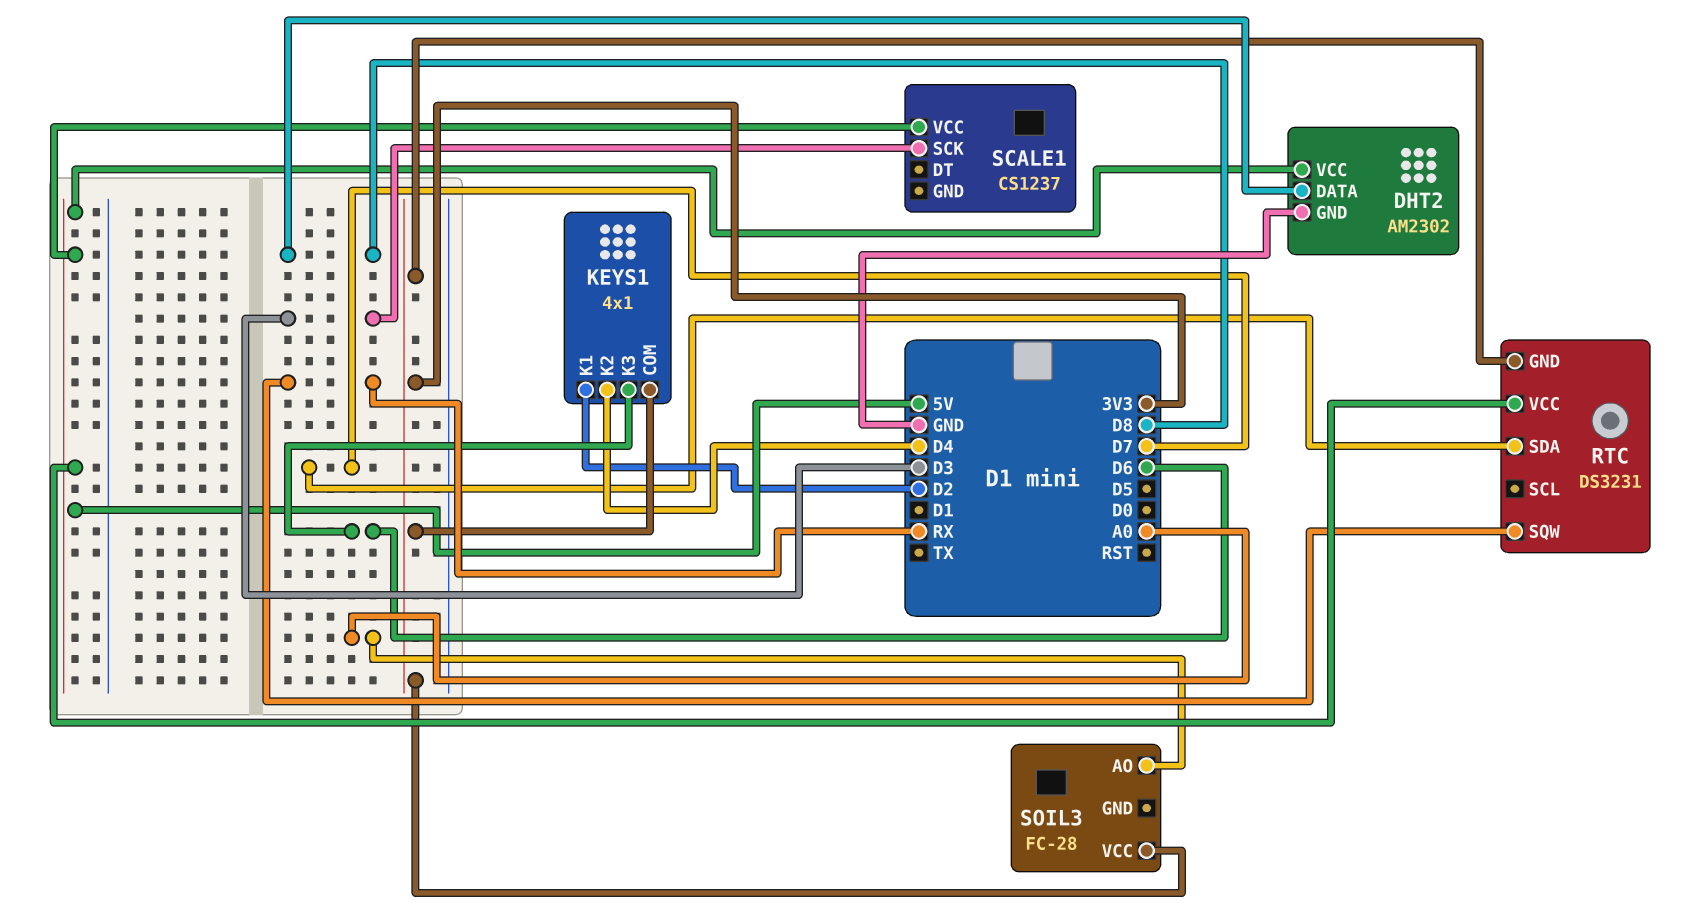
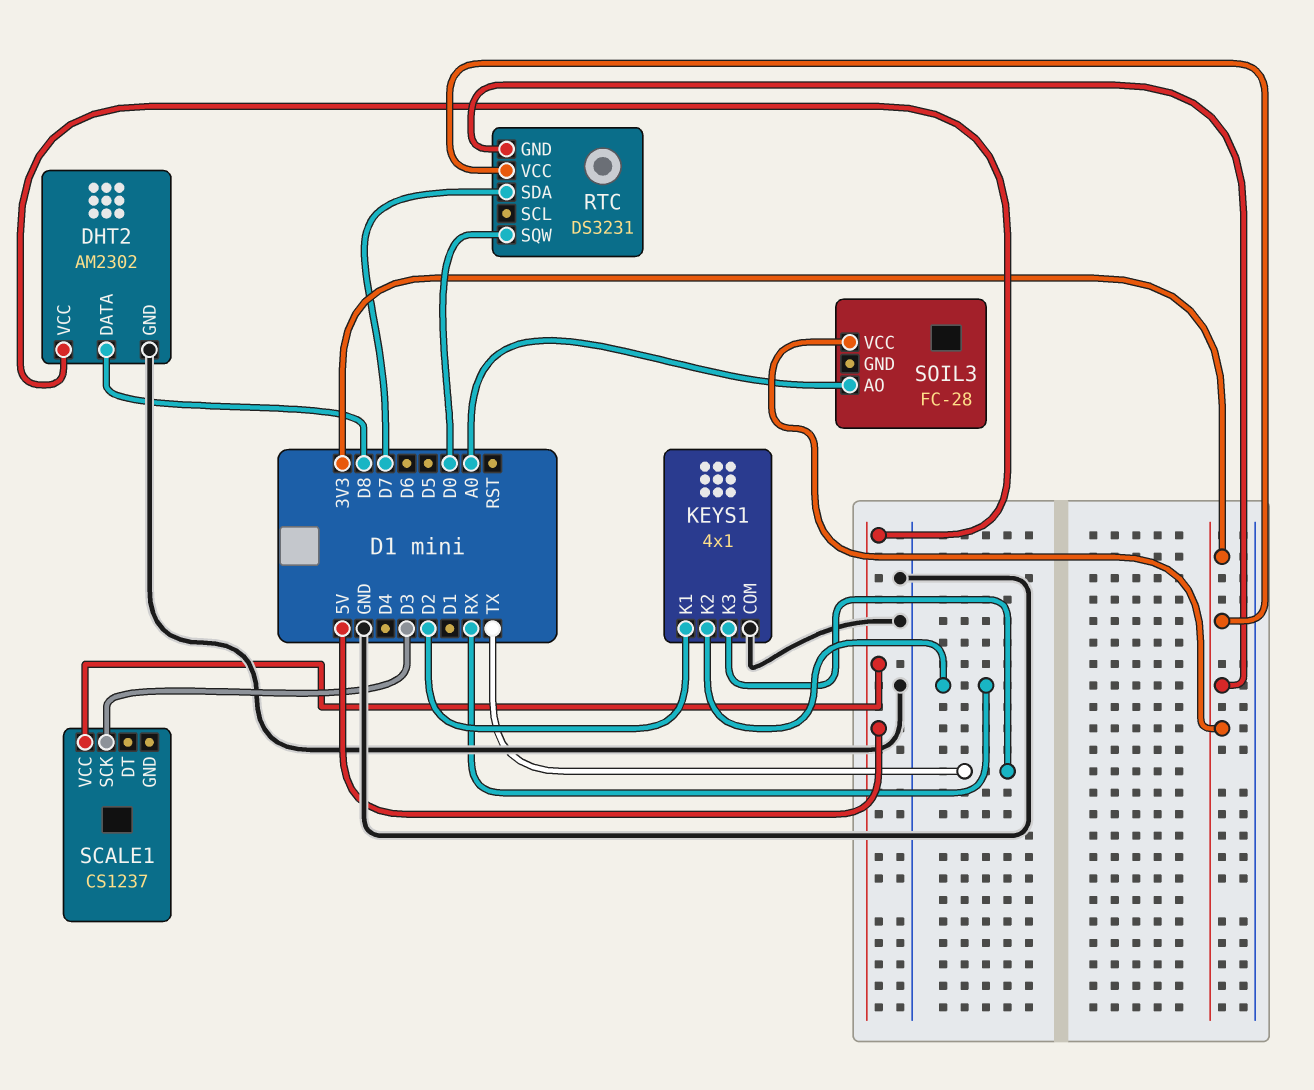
KEYS1 pin COM: 3V3 -> GND
KEYS1 pin K2: D4 -> RX
KEYS1 pin K3: D6 -> TX
RTC pin SQW: RX -> D0
RTC pin VCC: 5V -> 3V3

